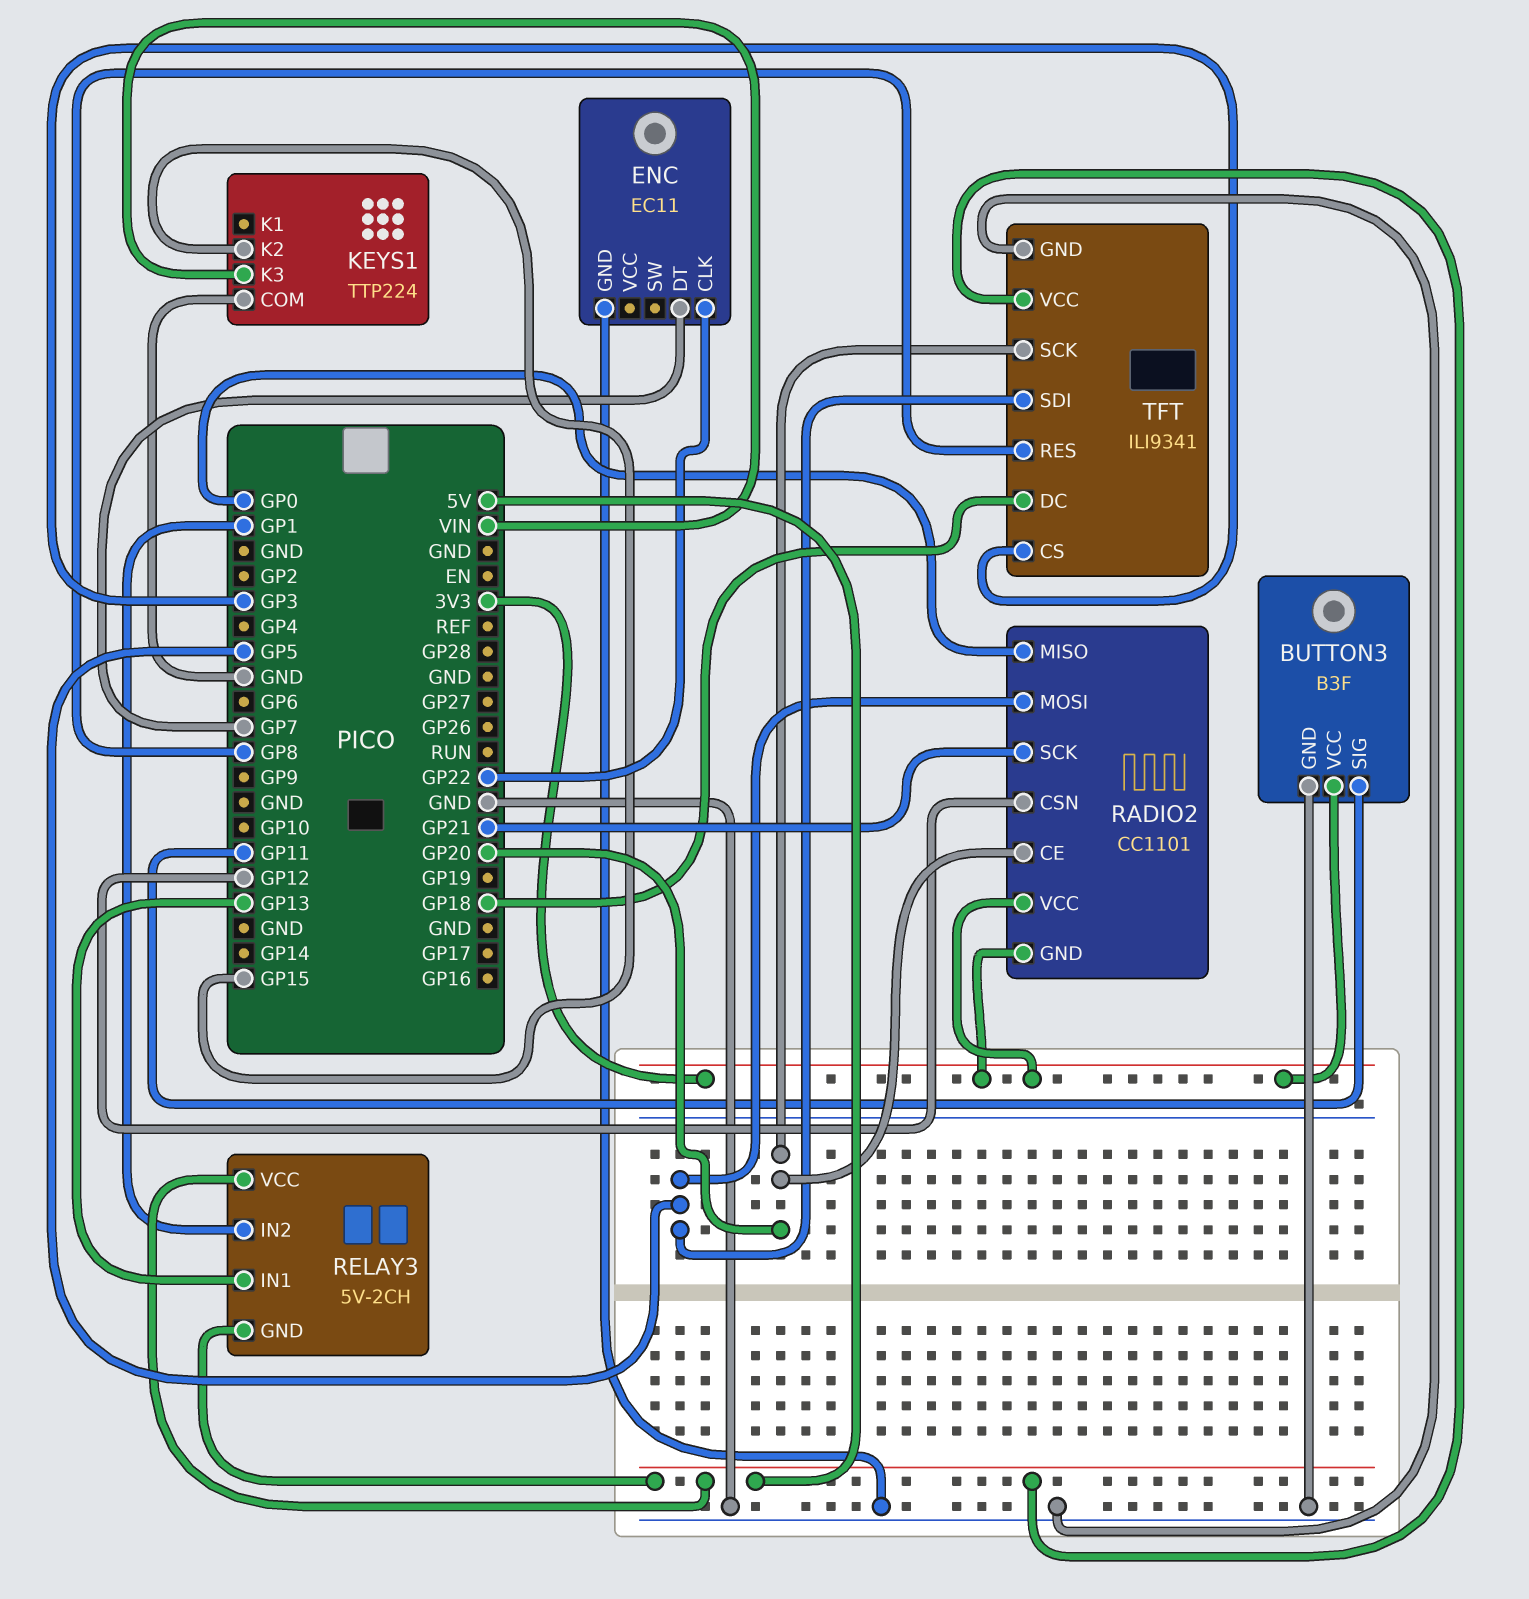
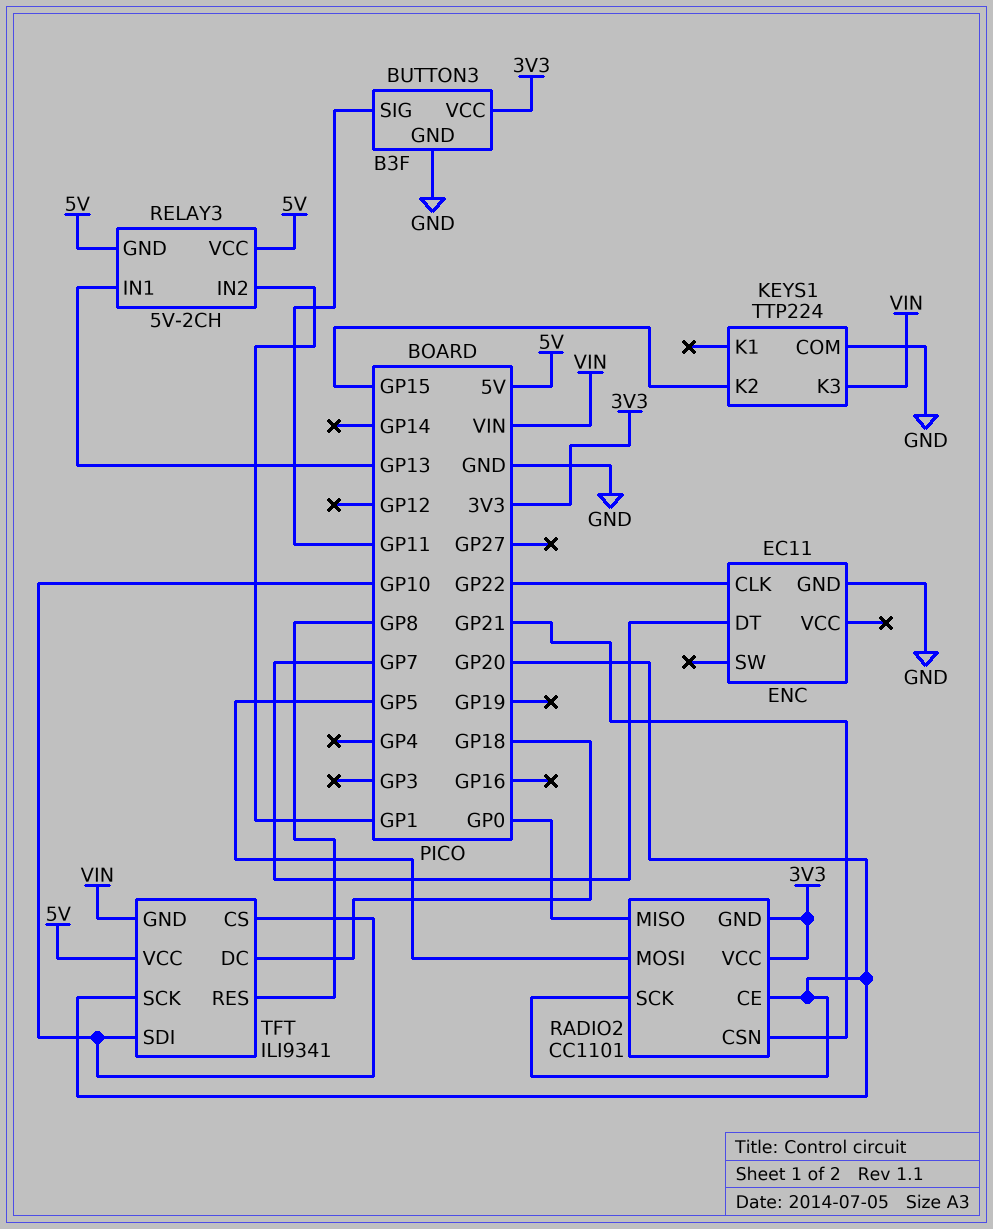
RADIO2 pin CSN: GP12 -> GP21
RADIO2 pin SCK: GP21 -> GP20
TFT pin CS: GP3 -> GP10
TFT pin GND: GND -> VIN
TFT pin SDI: GP5 -> GP10

